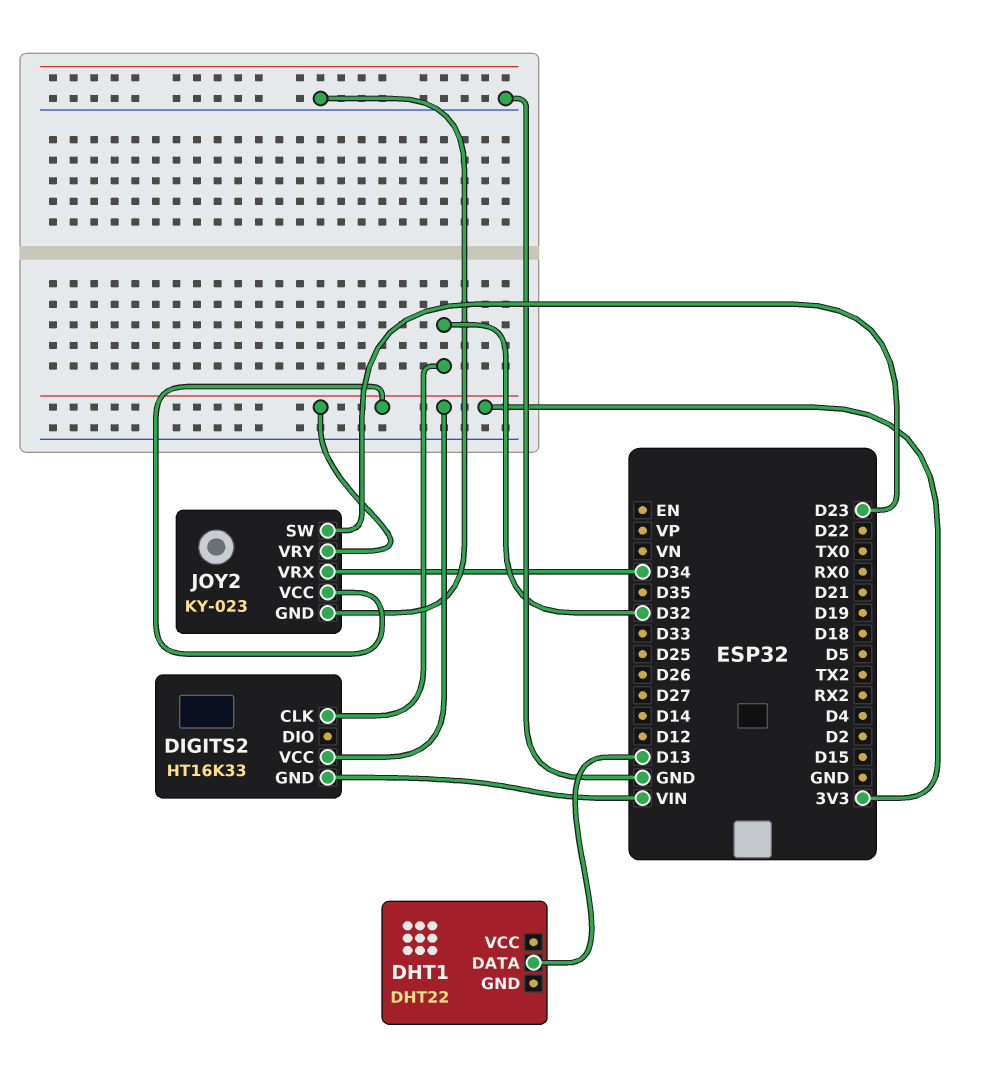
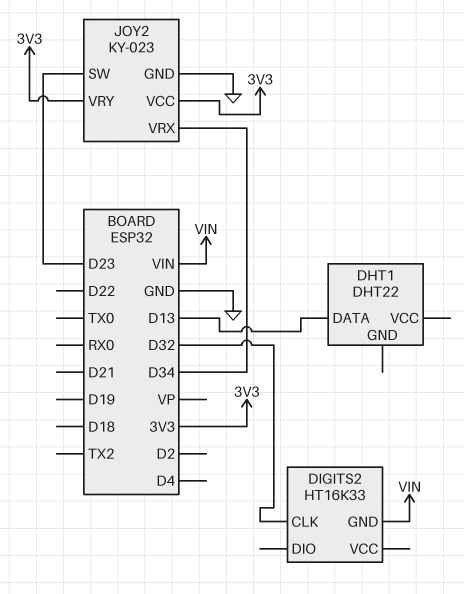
DIGITS2 pin VCC: 3V3 -> none

